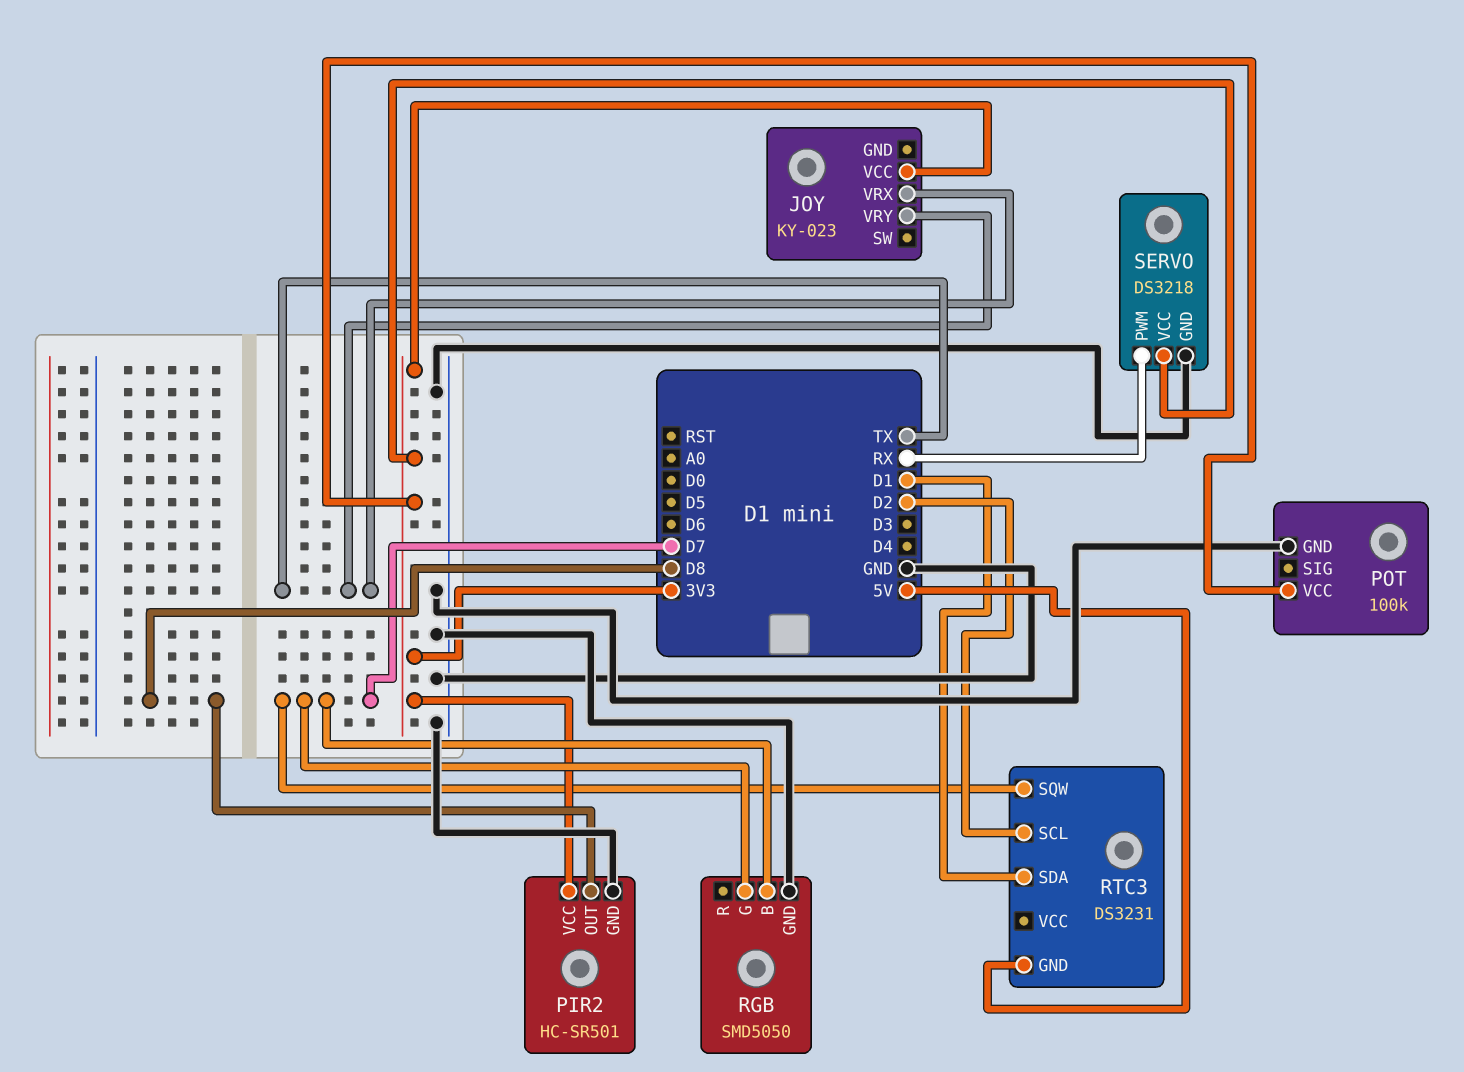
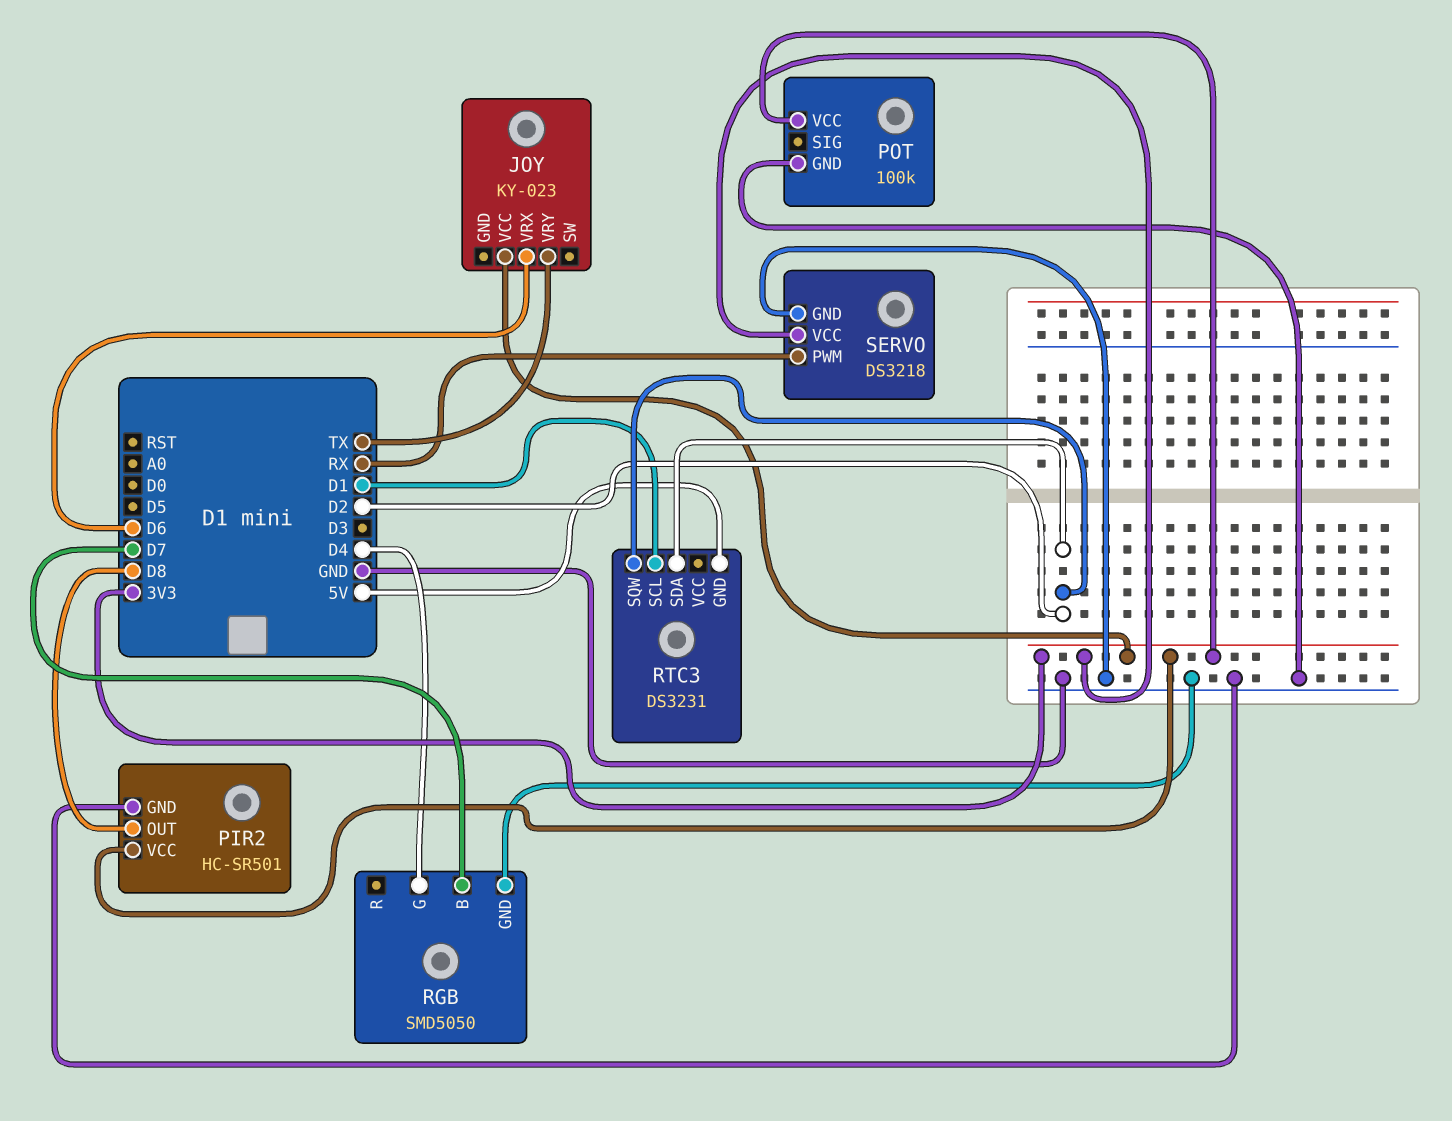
JOY pin VRX: TX -> D6
RGB pin G: D7 -> D4
RTC3 pin SCL: D2 -> D1
RTC3 pin SDA: D1 -> D2
RTC3 pin SQW: D7 -> D2

